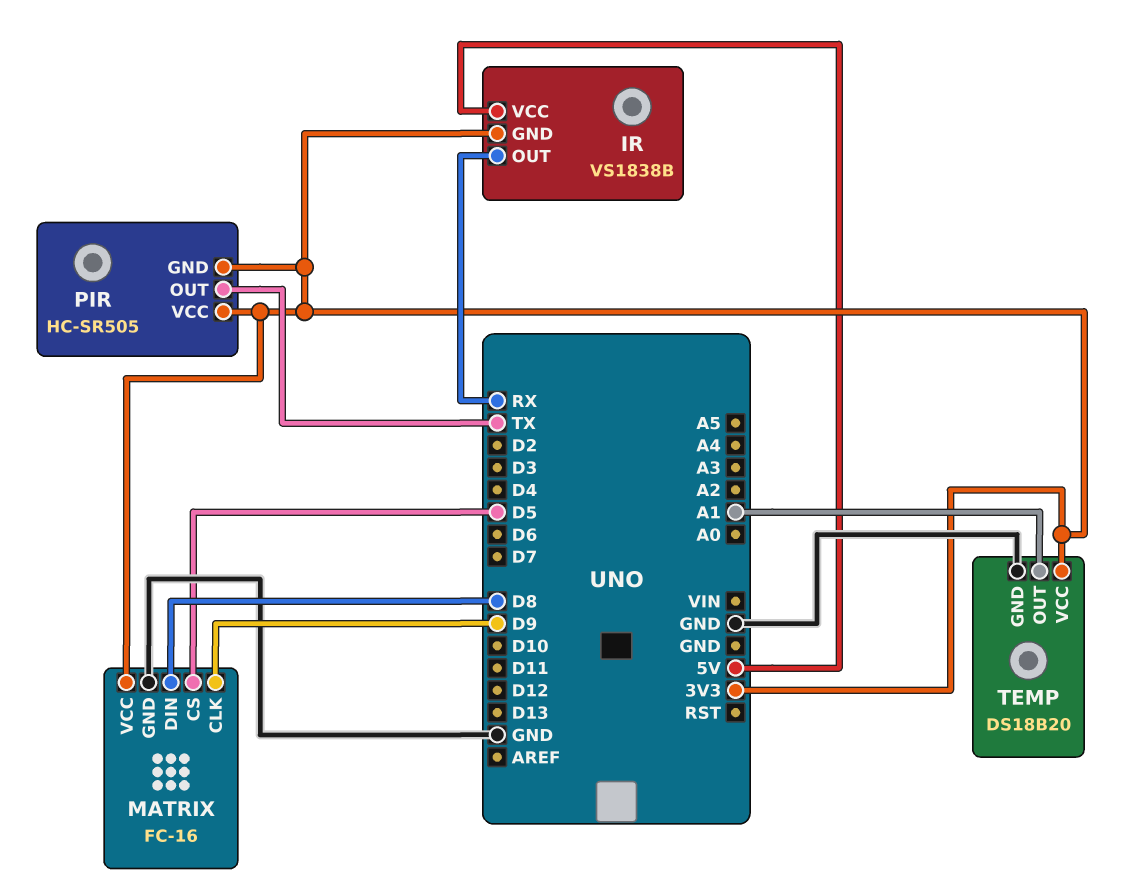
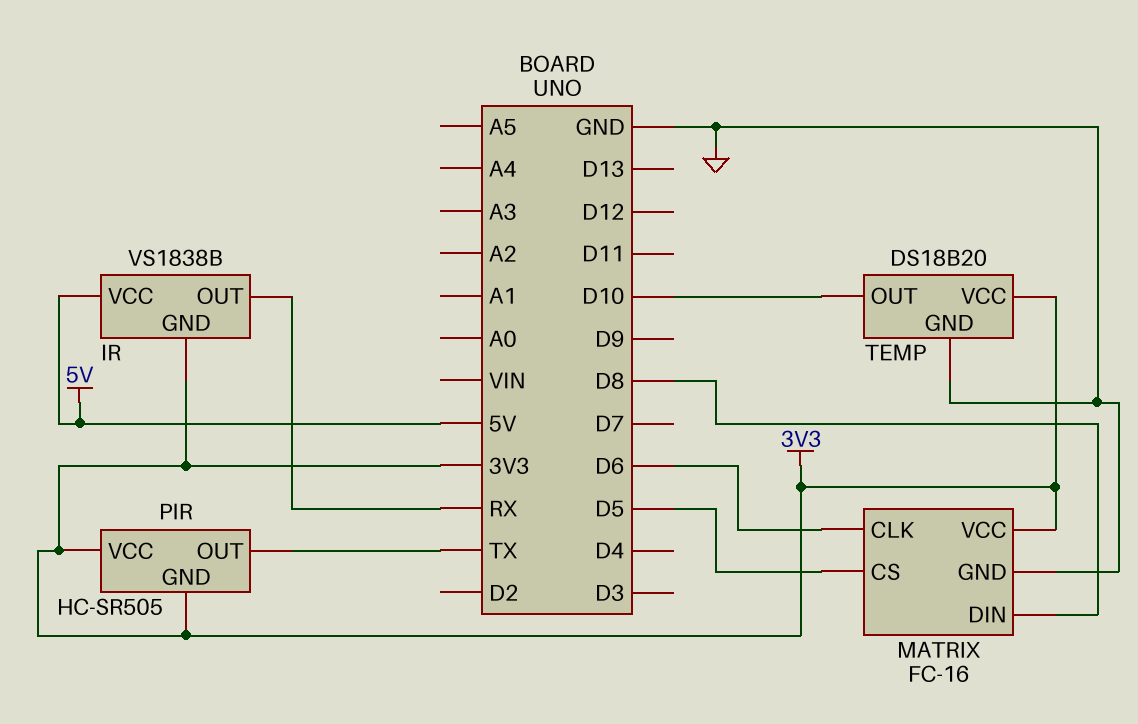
MATRIX pin CLK: D9 -> D6
TEMP pin OUT: A1 -> D10

